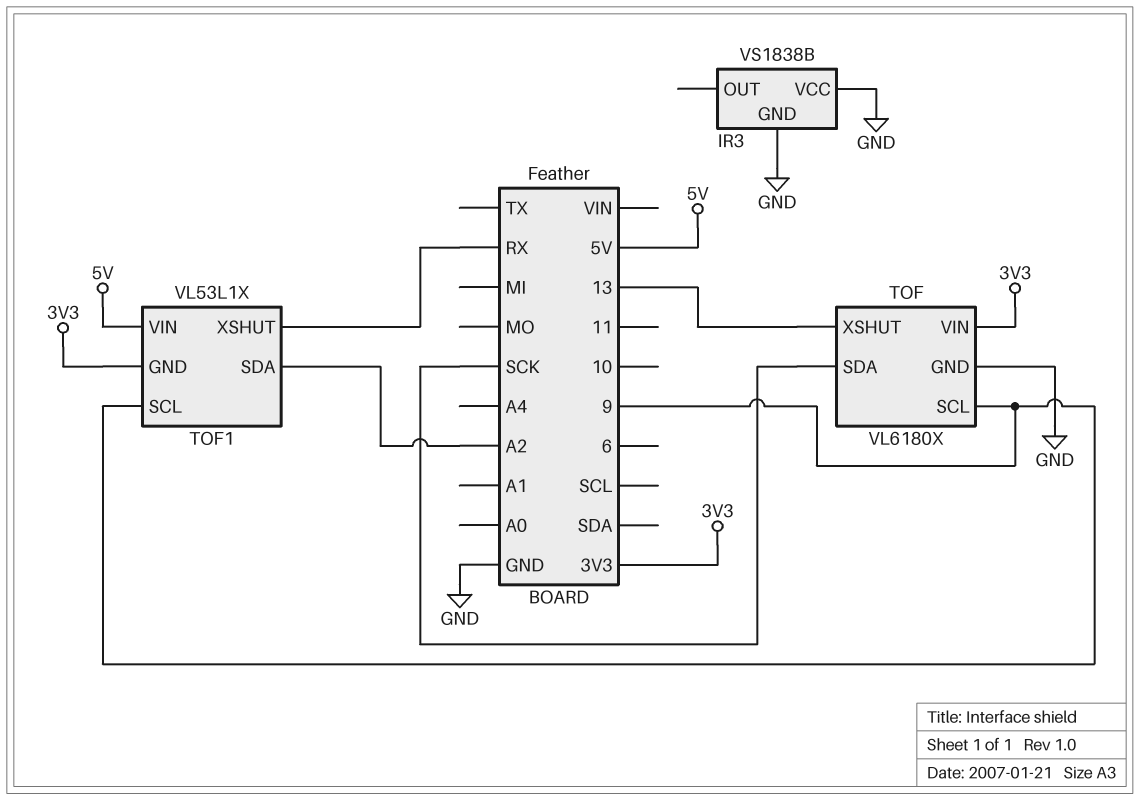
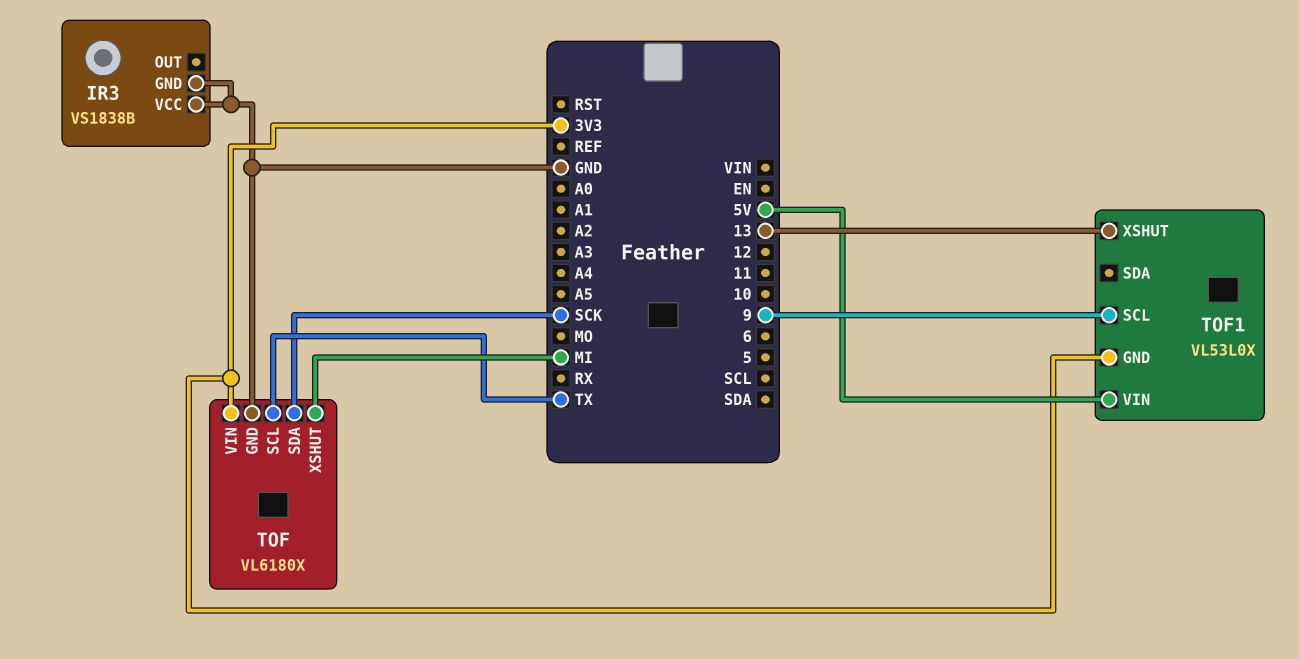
TOF pin SCL: 9 -> TX
TOF pin XSHUT: 13 -> MI
TOF1: VL53L1X -> VL53L0X
TOF1 pin SDA: A2 -> none
TOF1 pin XSHUT: RX -> 13

